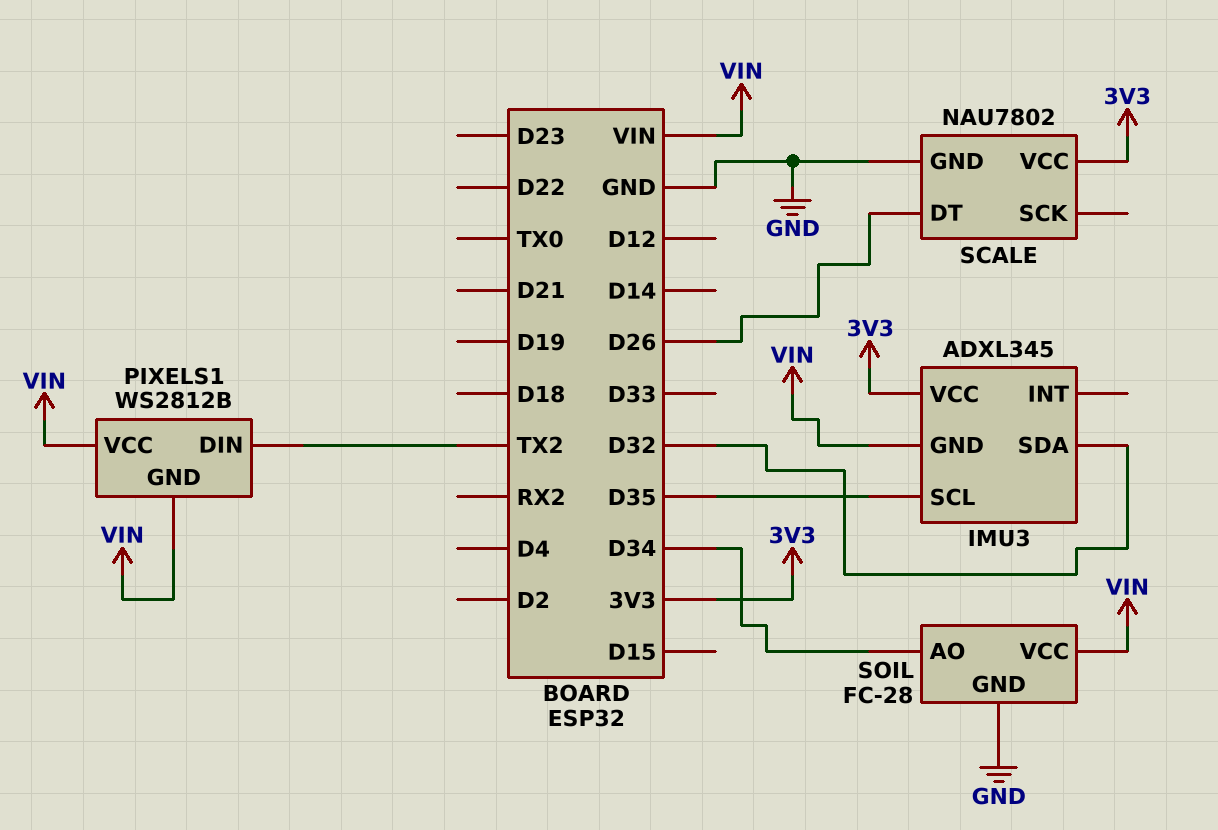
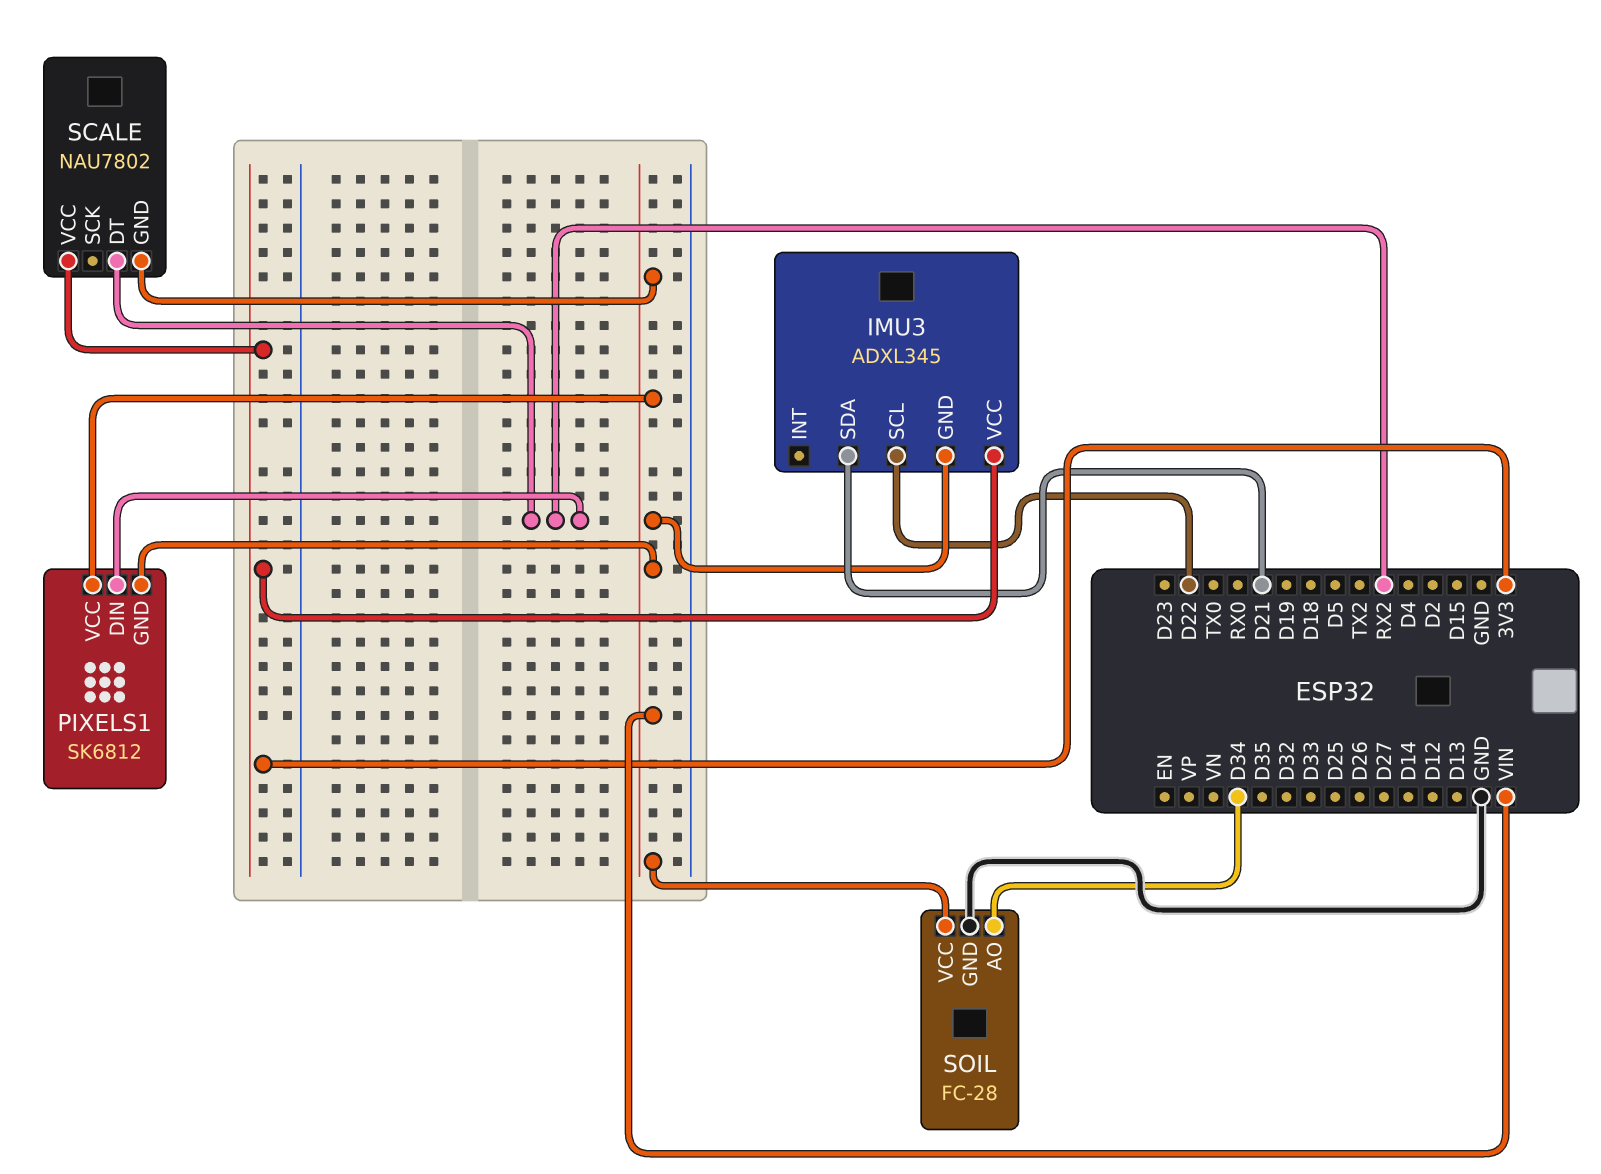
IMU3 pin SCL: D35 -> D22
IMU3 pin SDA: D32 -> D21
PIXELS1: WS2812B -> SK6812
PIXELS1 pin DIN: TX2 -> RX2
SCALE pin DT: D26 -> RX2
SCALE pin GND: GND -> VIN

